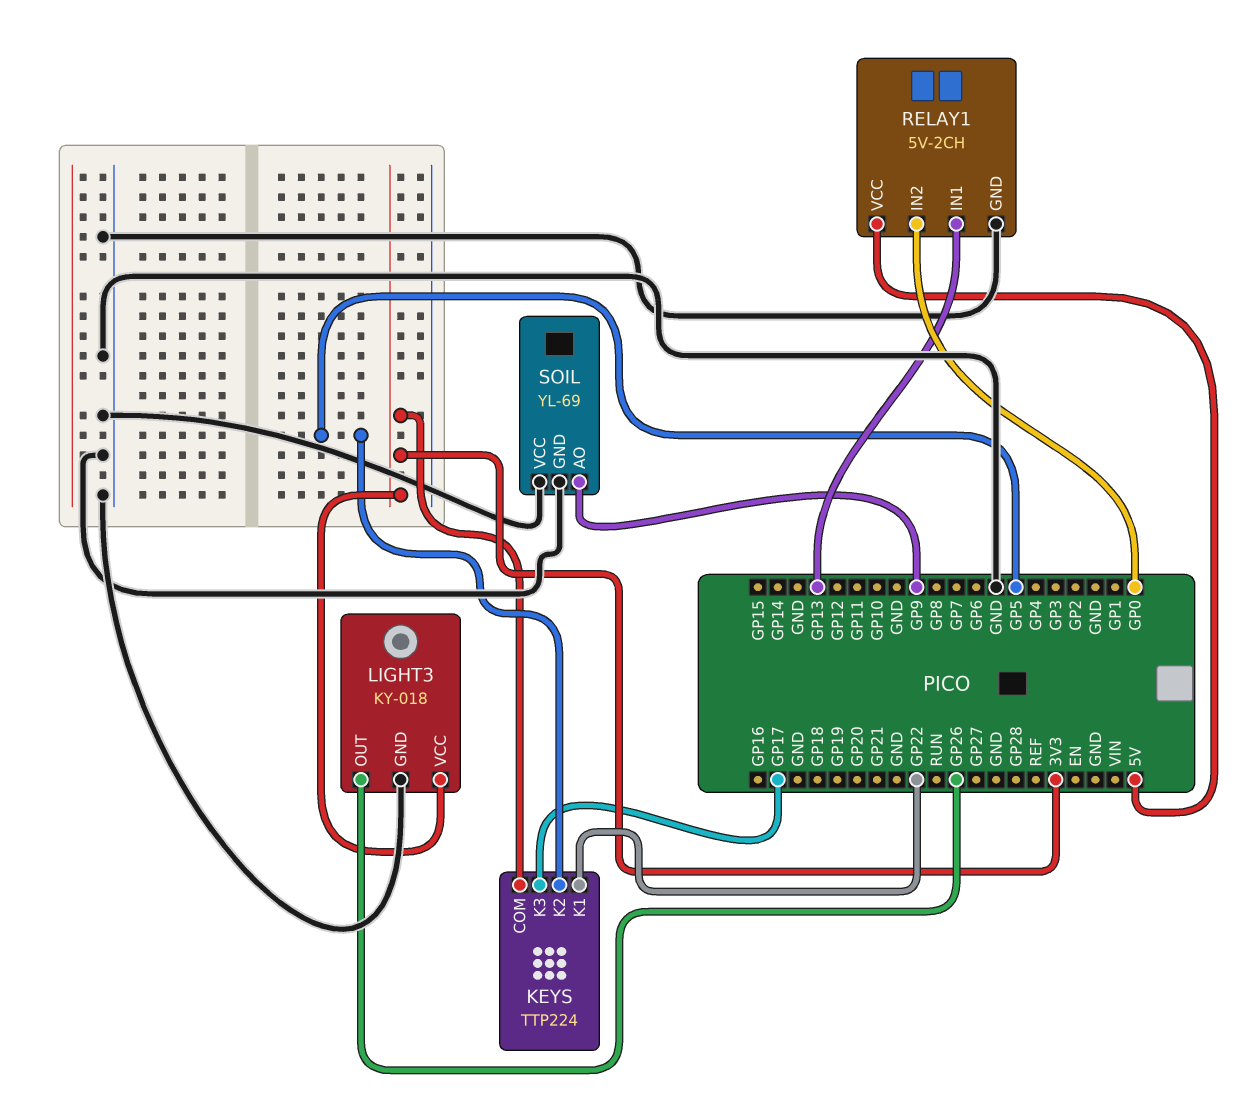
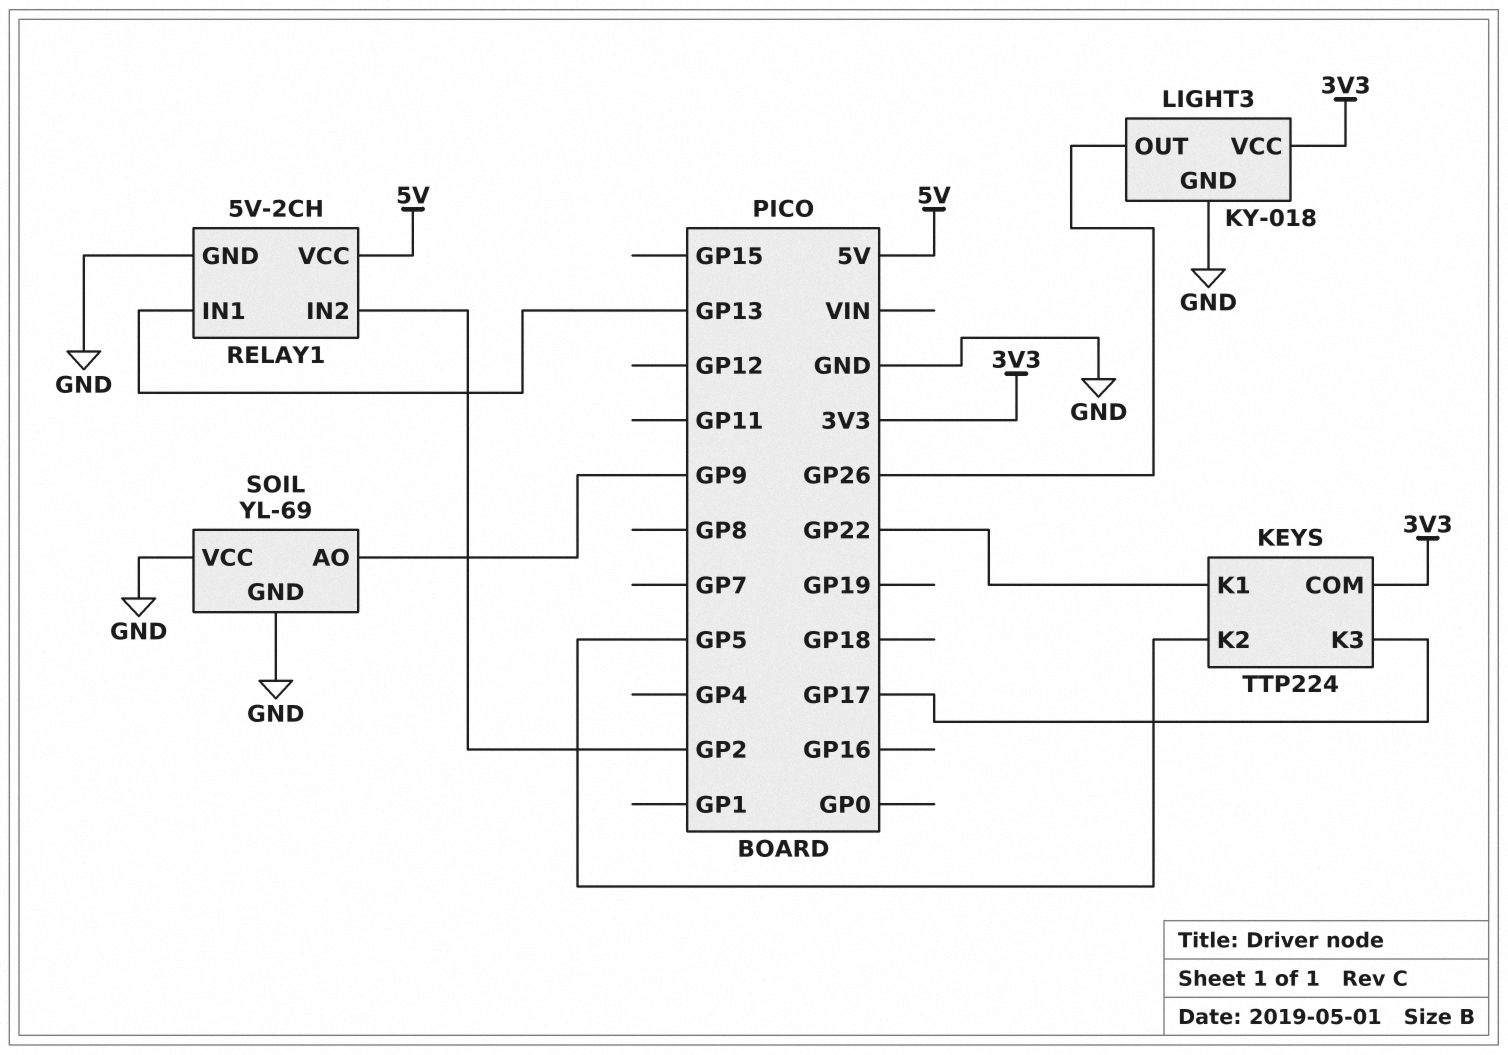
RELAY1 pin IN2: GP0 -> GP2

